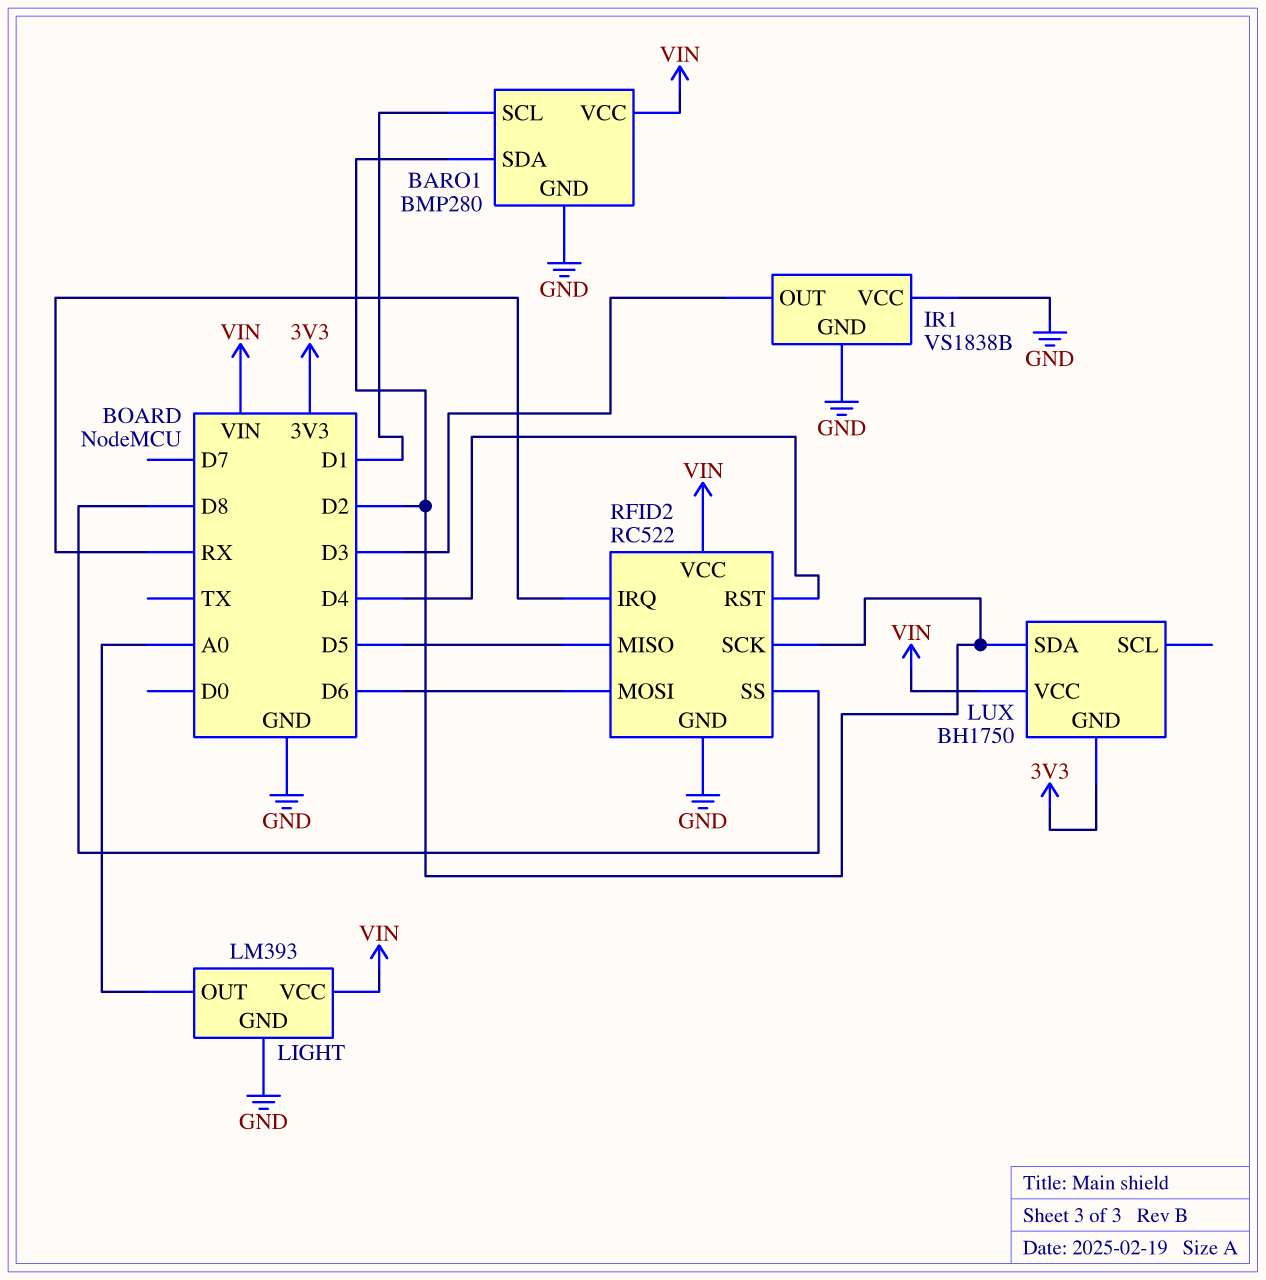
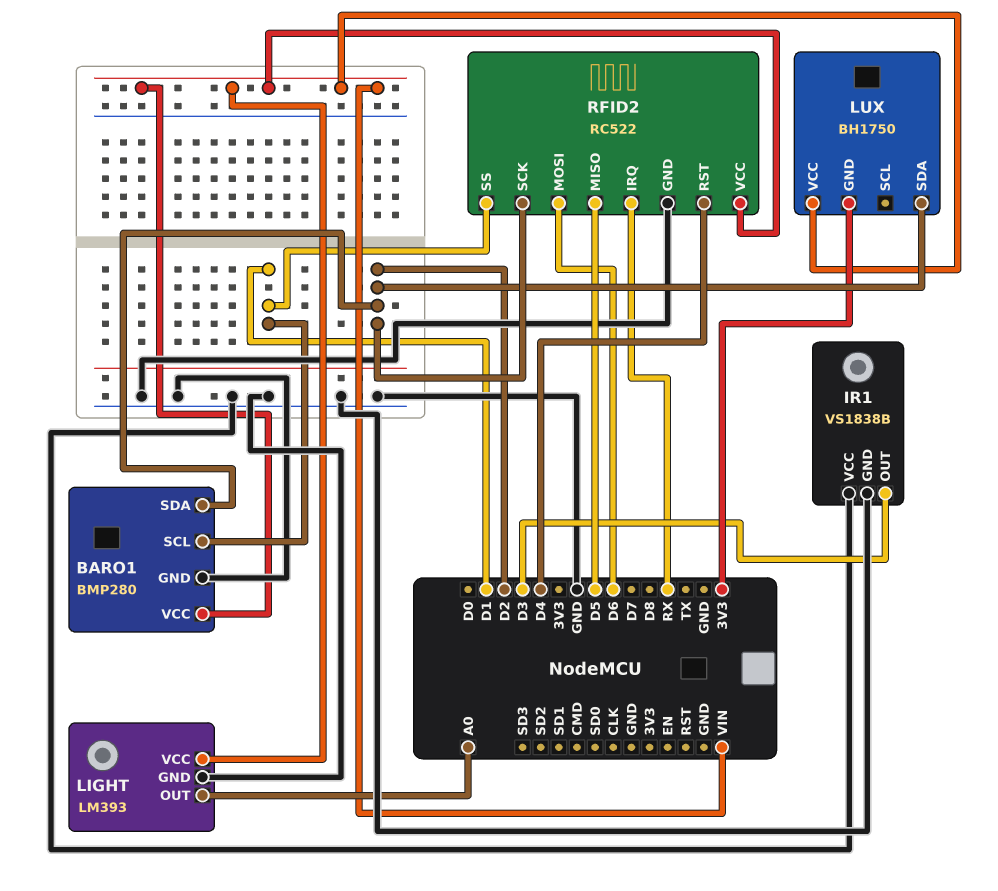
RFID2 pin SS: D8 -> D1

